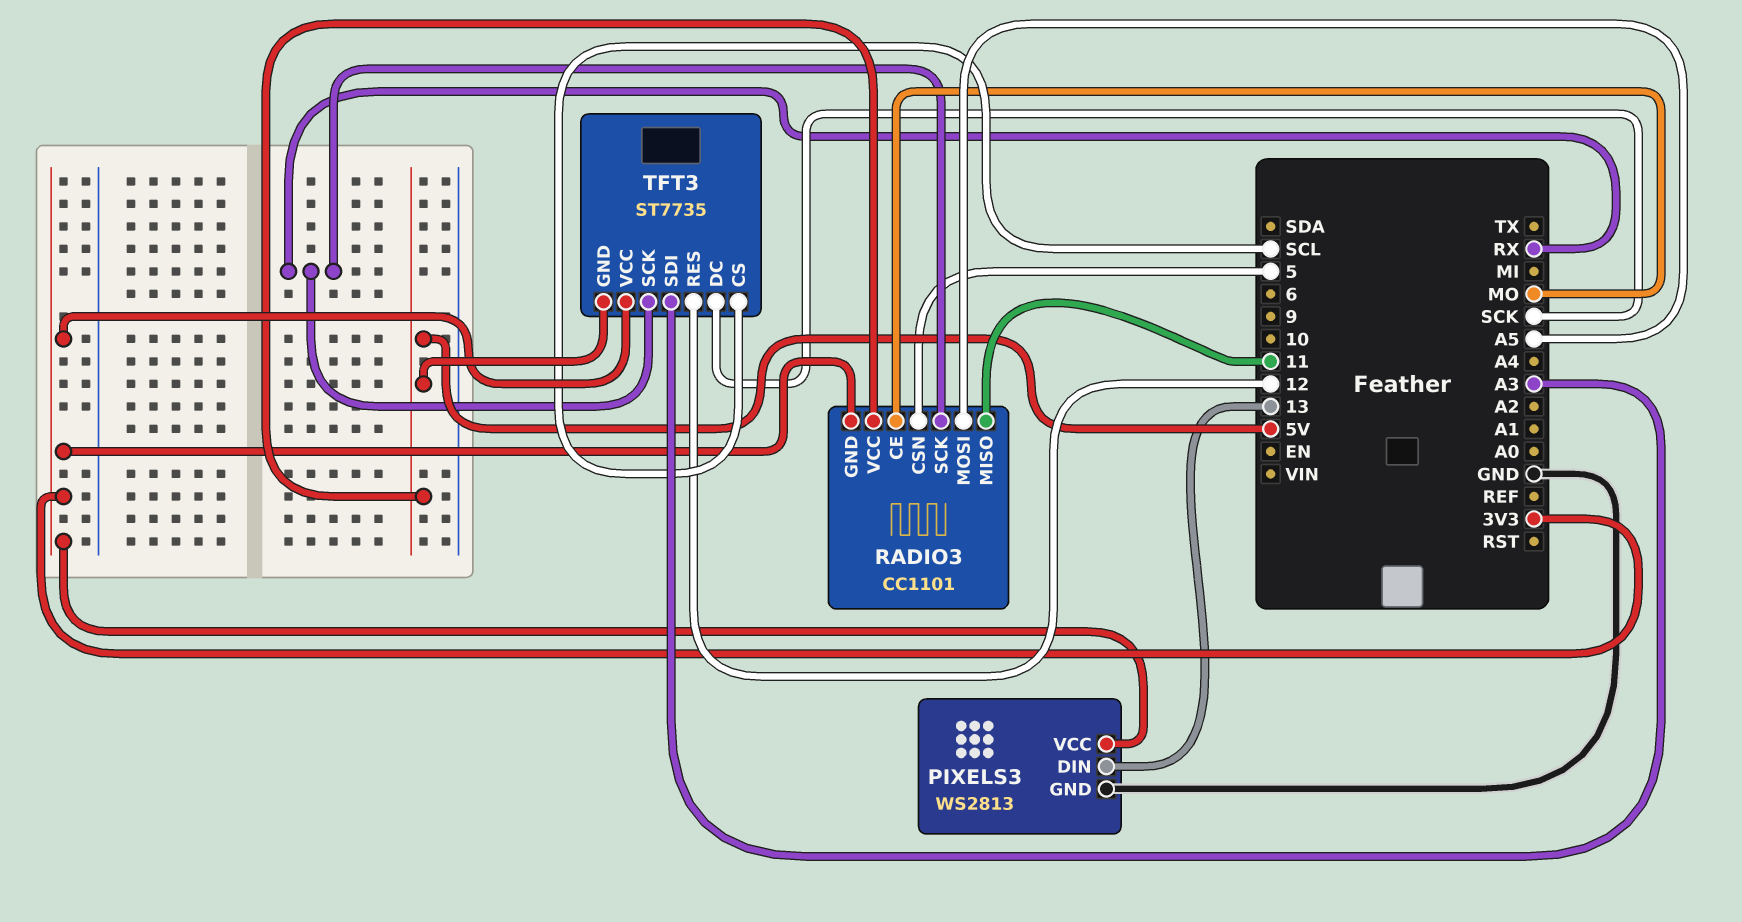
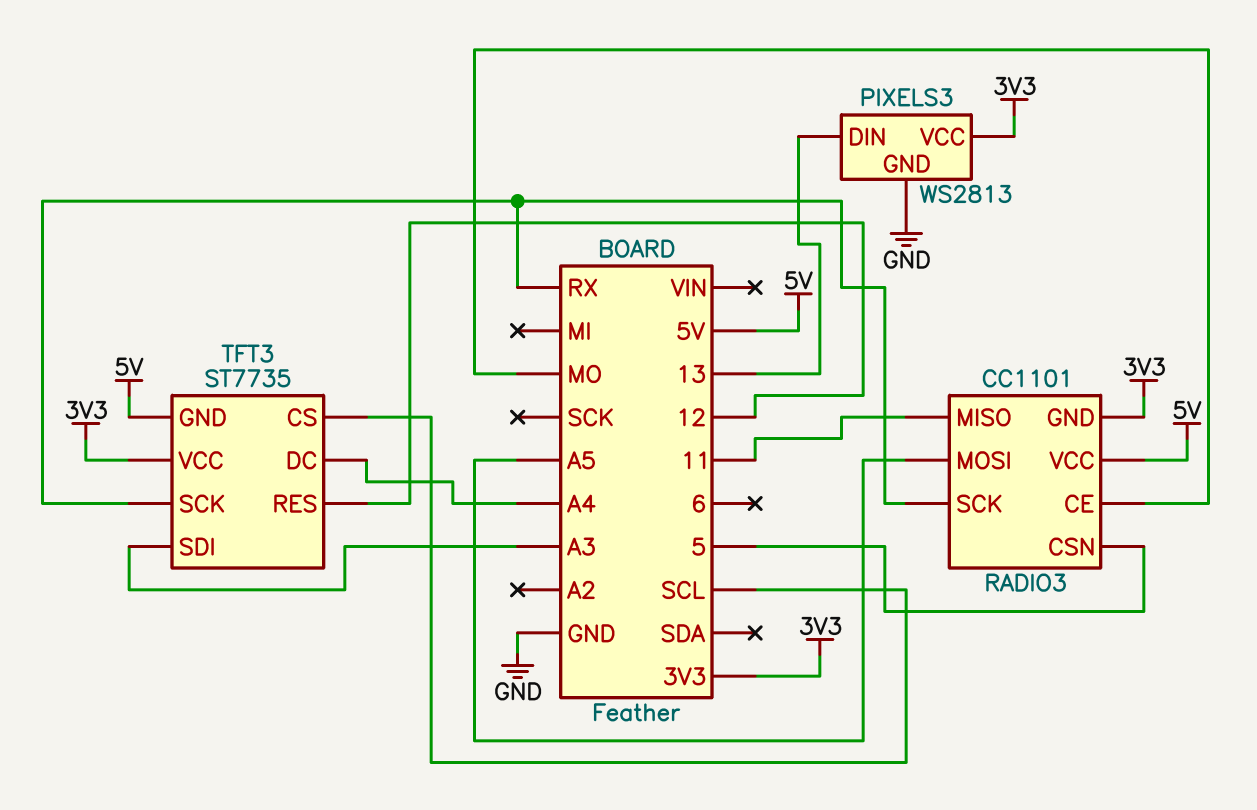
TFT3 pin DC: SCK -> A4

